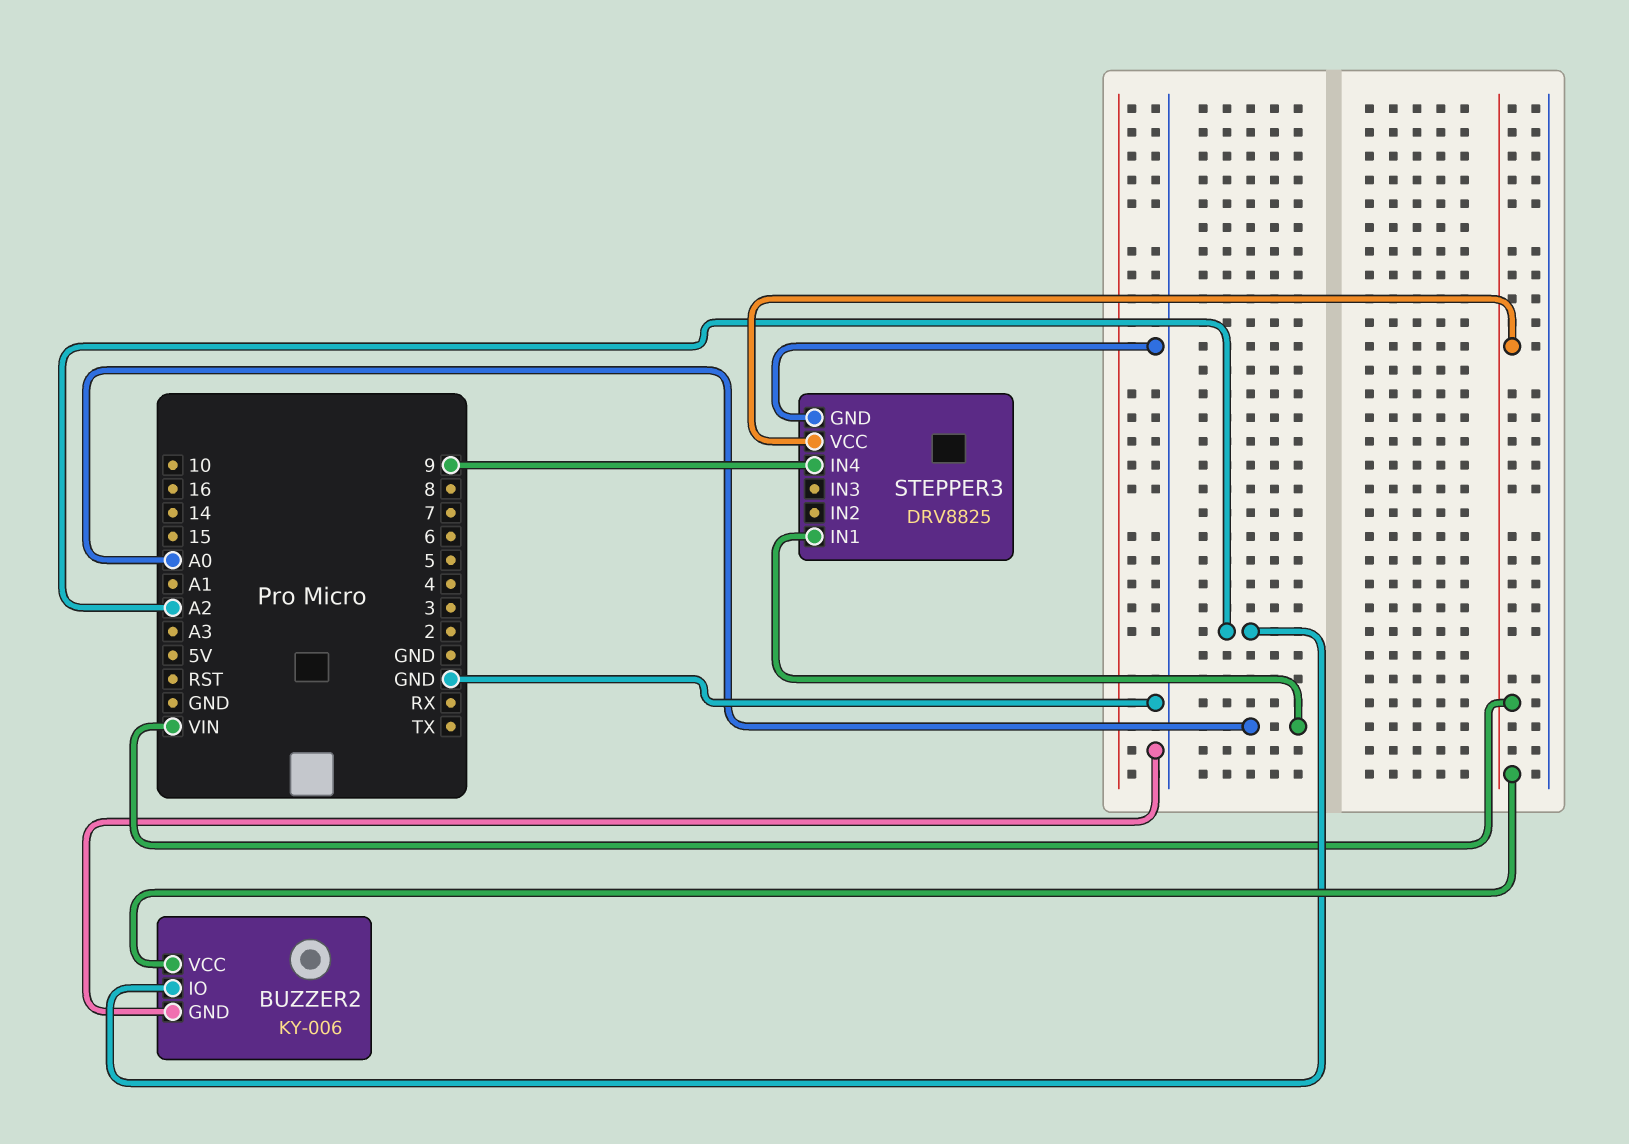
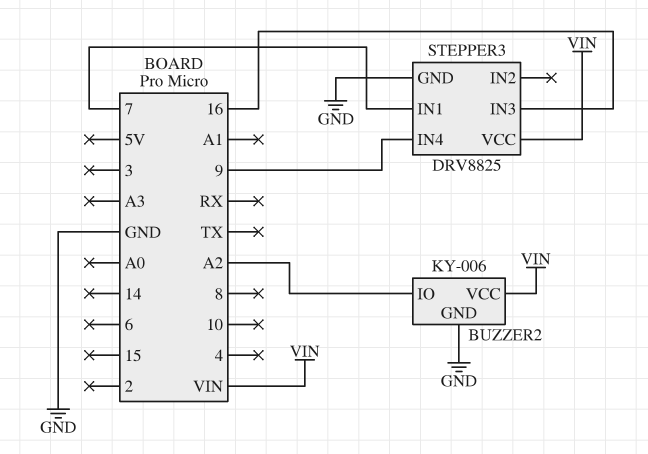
STEPPER3 pin IN1: A0 -> 7
STEPPER3 pin IN3: none -> 16

